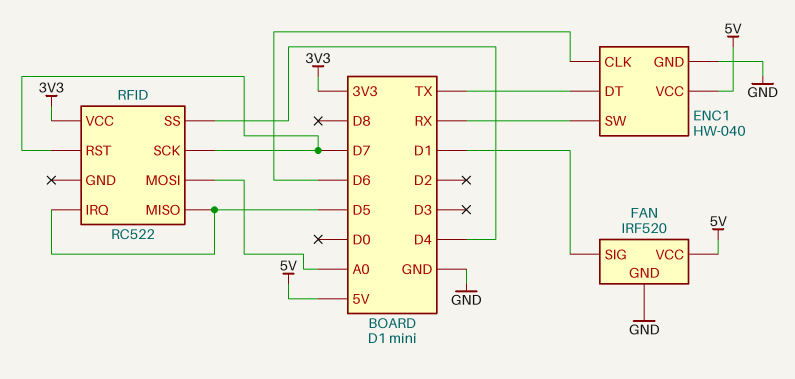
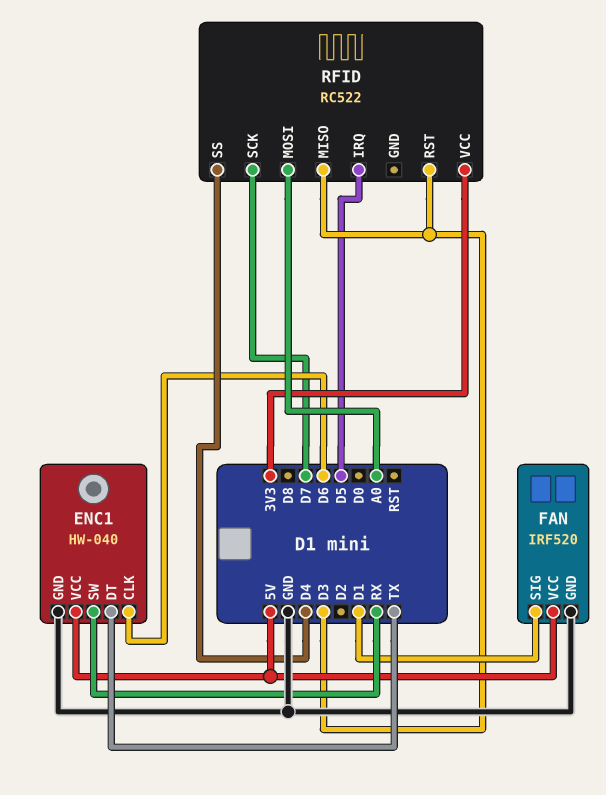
RFID pin MISO: D5 -> D3
RFID pin RST: D7 -> D3

